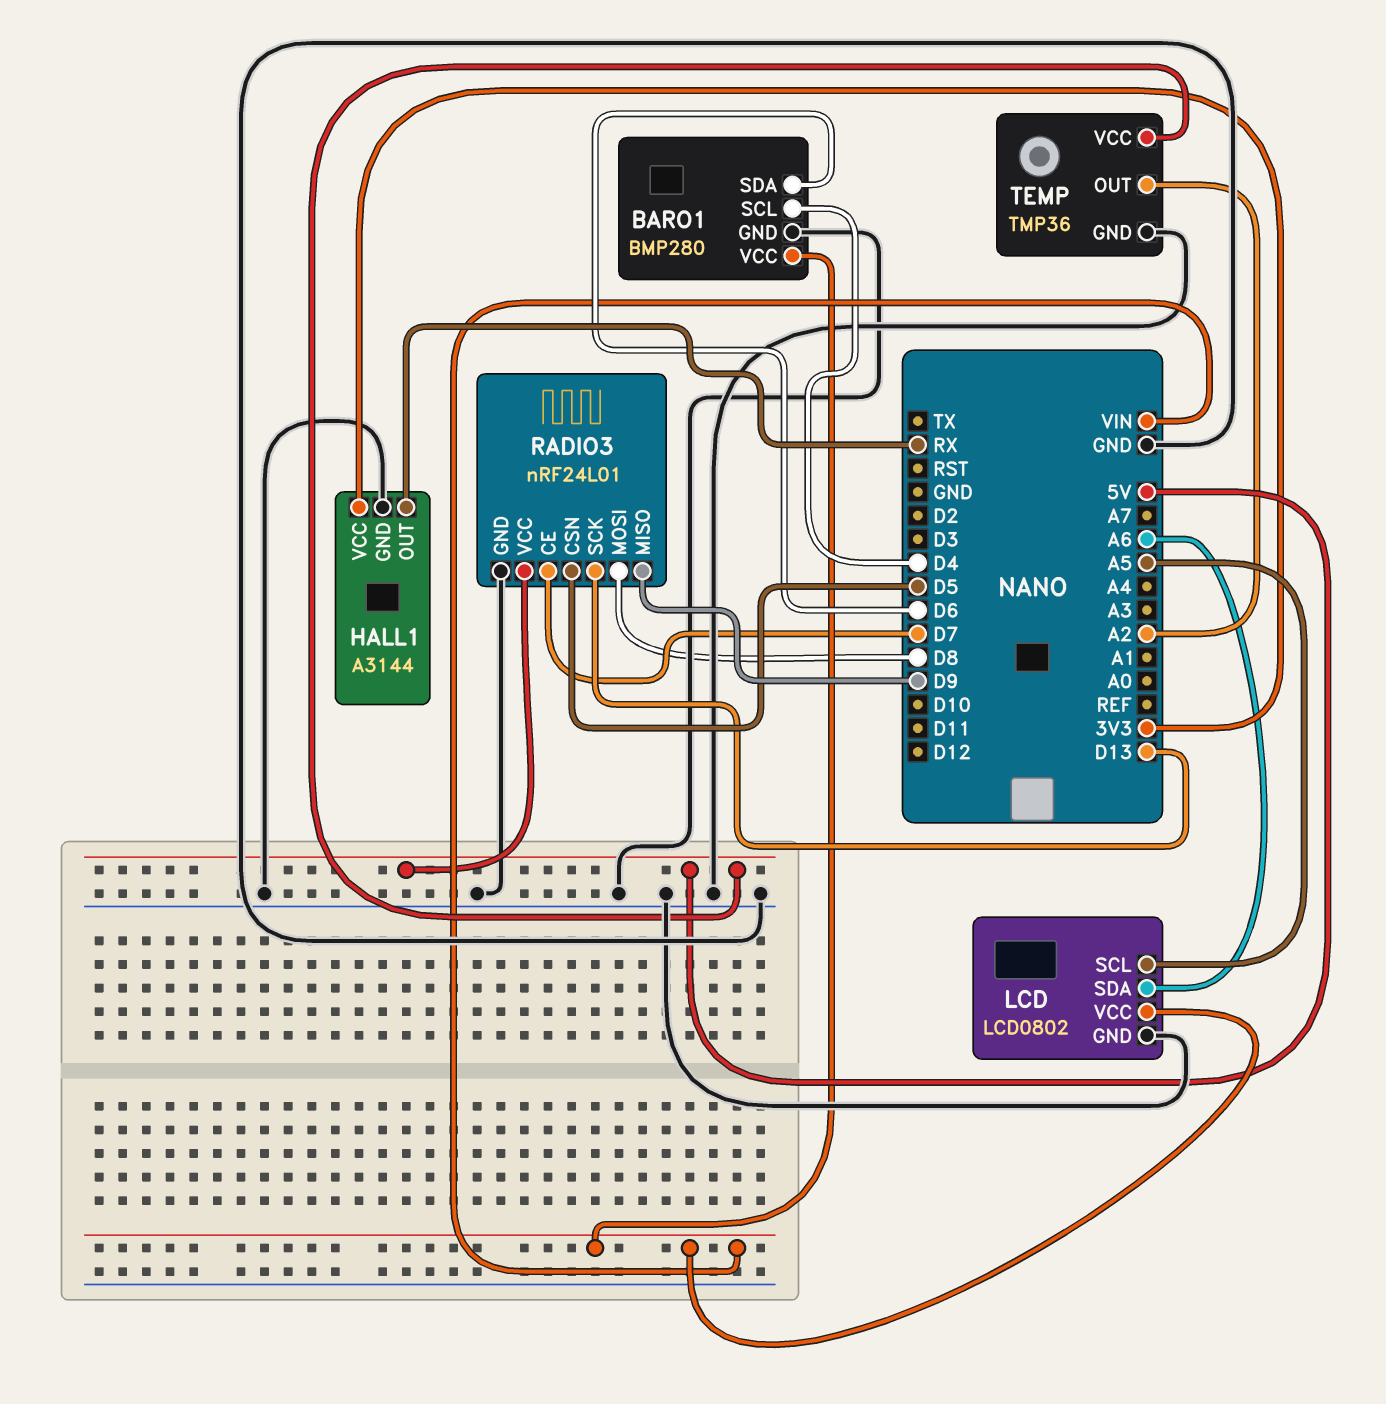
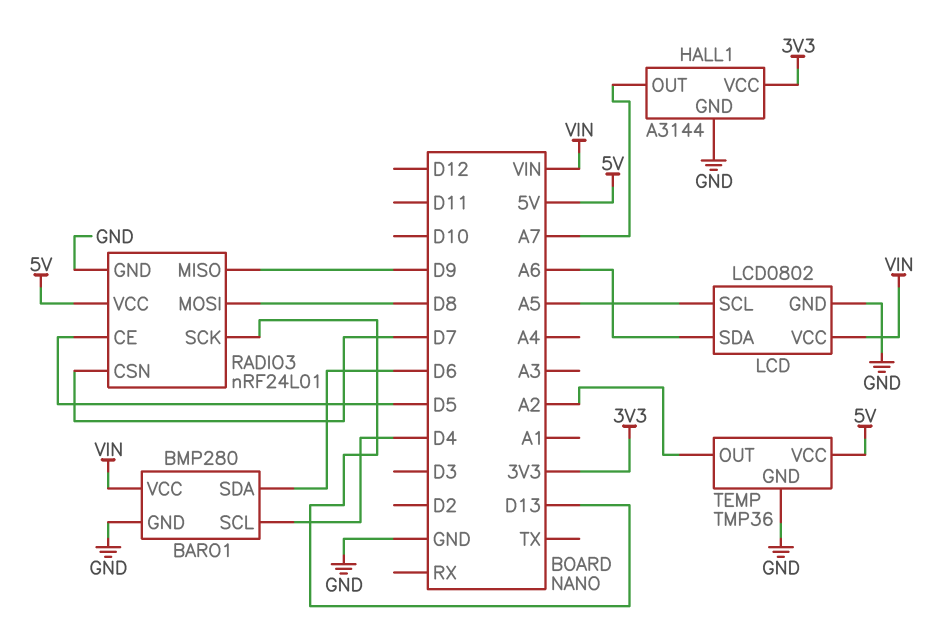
HALL1 pin OUT: RX -> A7
RADIO3 pin CE: D7 -> D5
RADIO3 pin CSN: D5 -> D7

